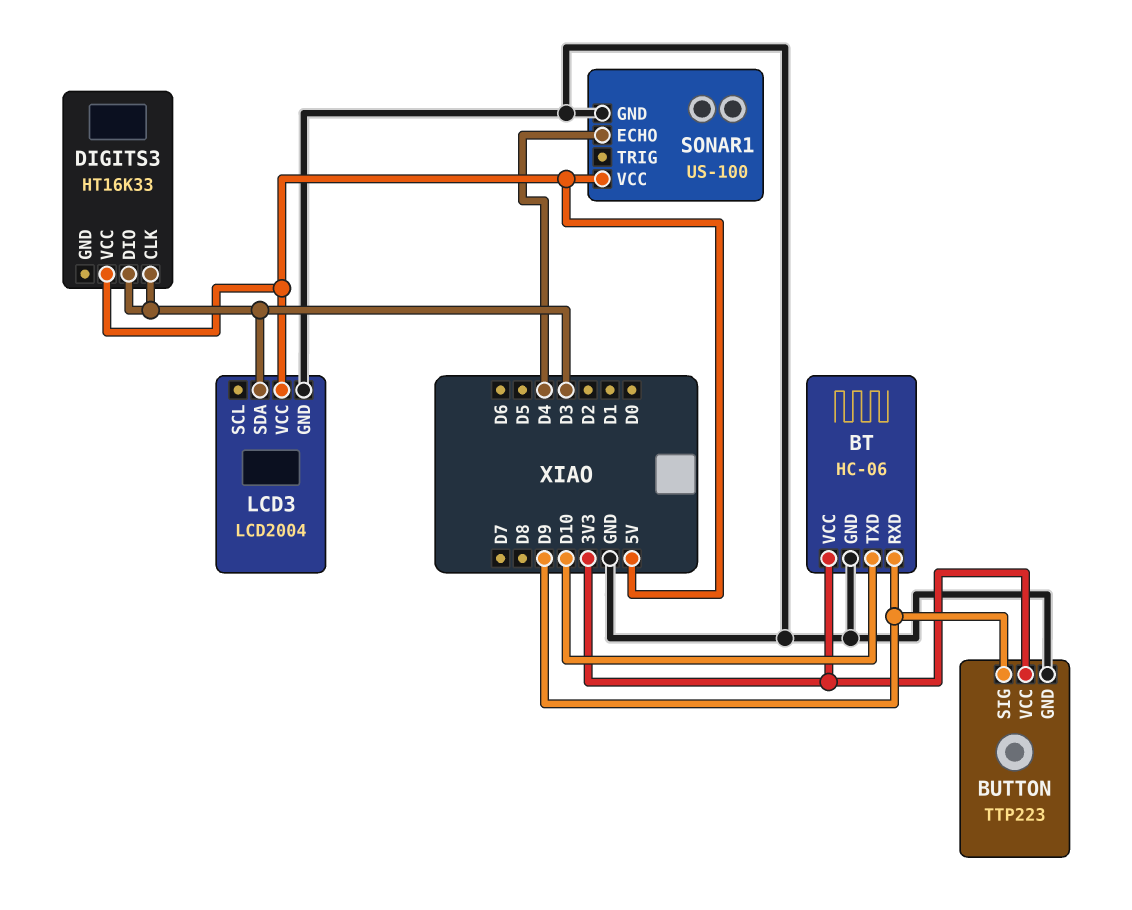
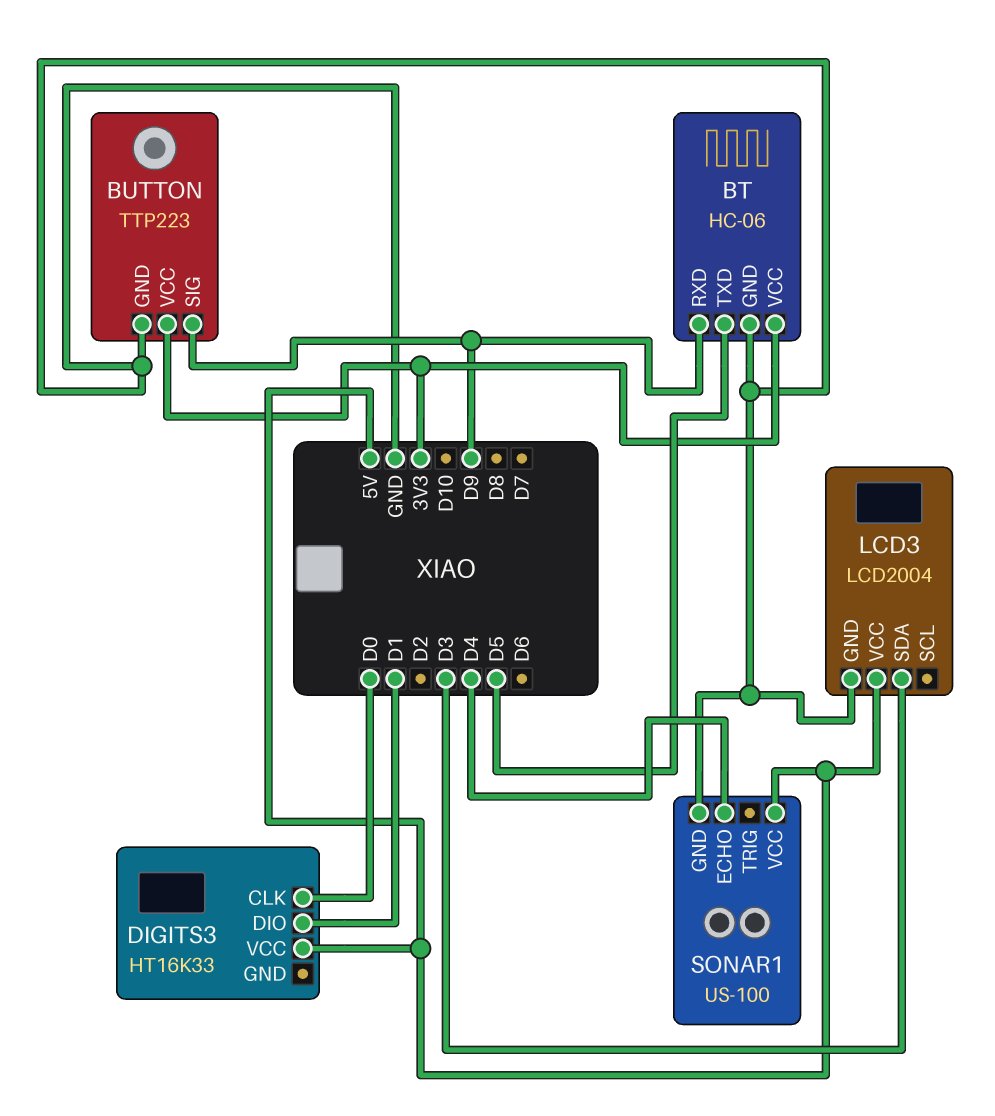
BT pin TXD: D10 -> D5
DIGITS3 pin CLK: D3 -> D0
DIGITS3 pin DIO: D3 -> D1

